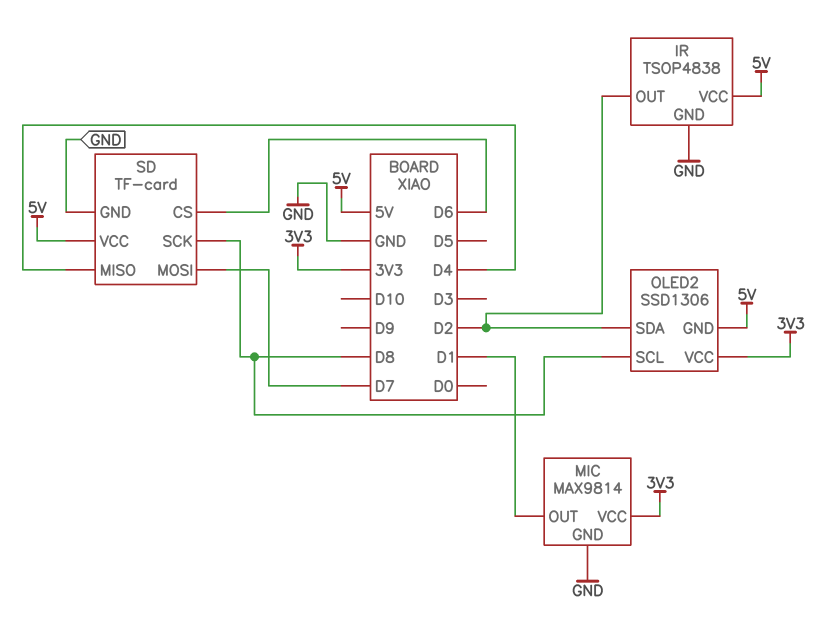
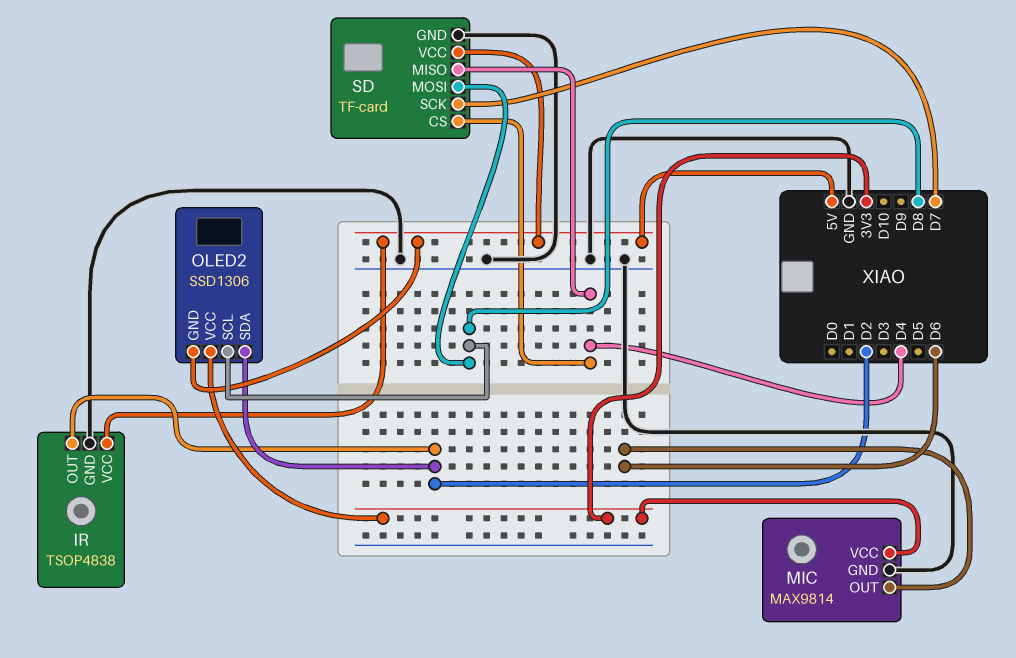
MIC pin OUT: D1 -> D6
SD pin CS: D6 -> D4
SD pin MOSI: D7 -> D8
SD pin SCK: D8 -> D7

